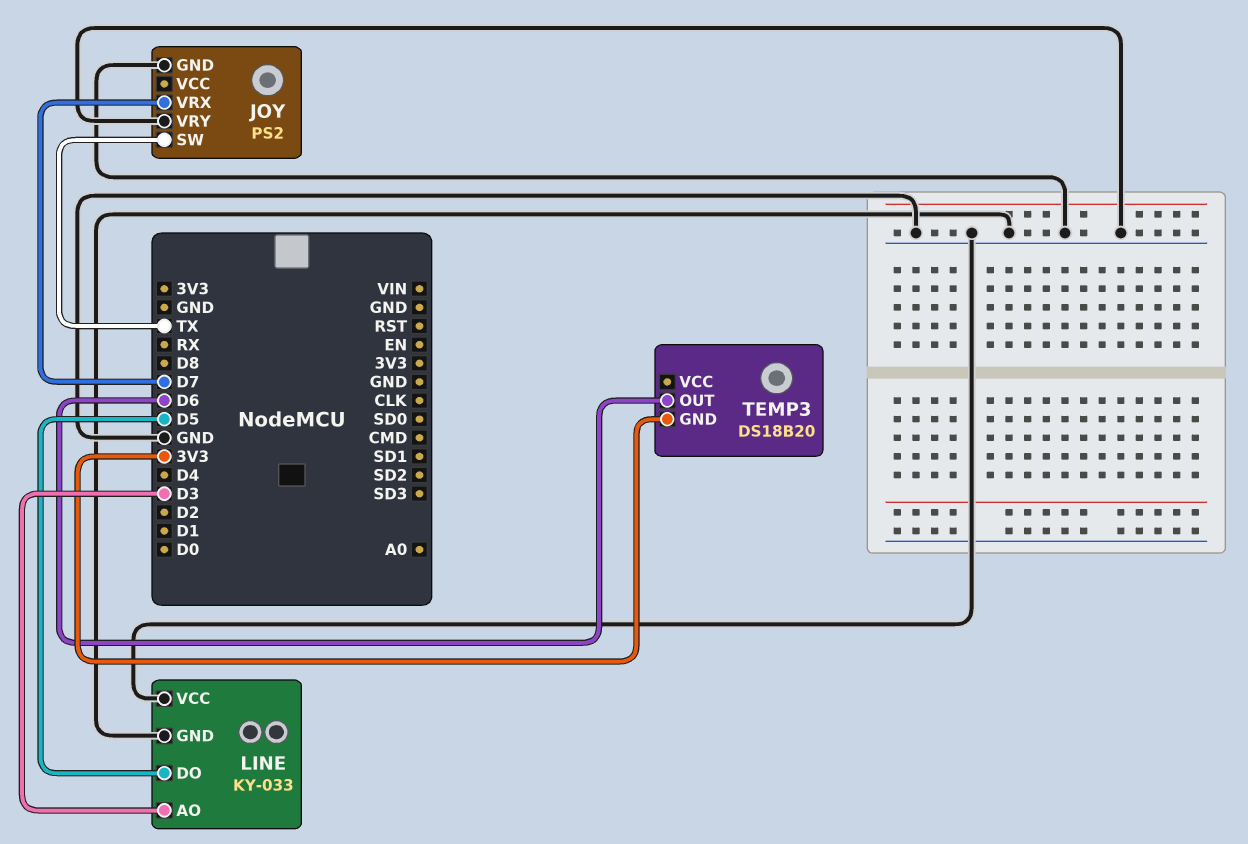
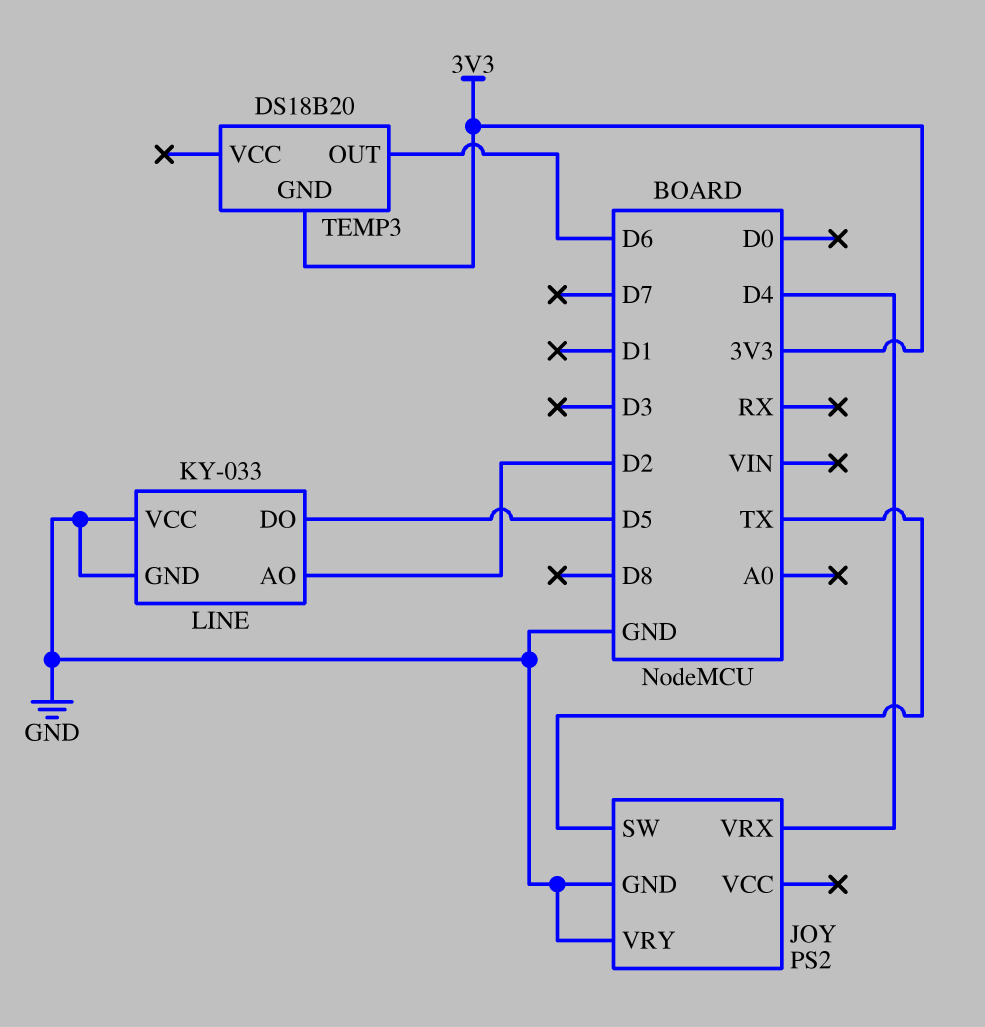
JOY pin VRX: D7 -> D4
LINE pin AO: D3 -> D2

